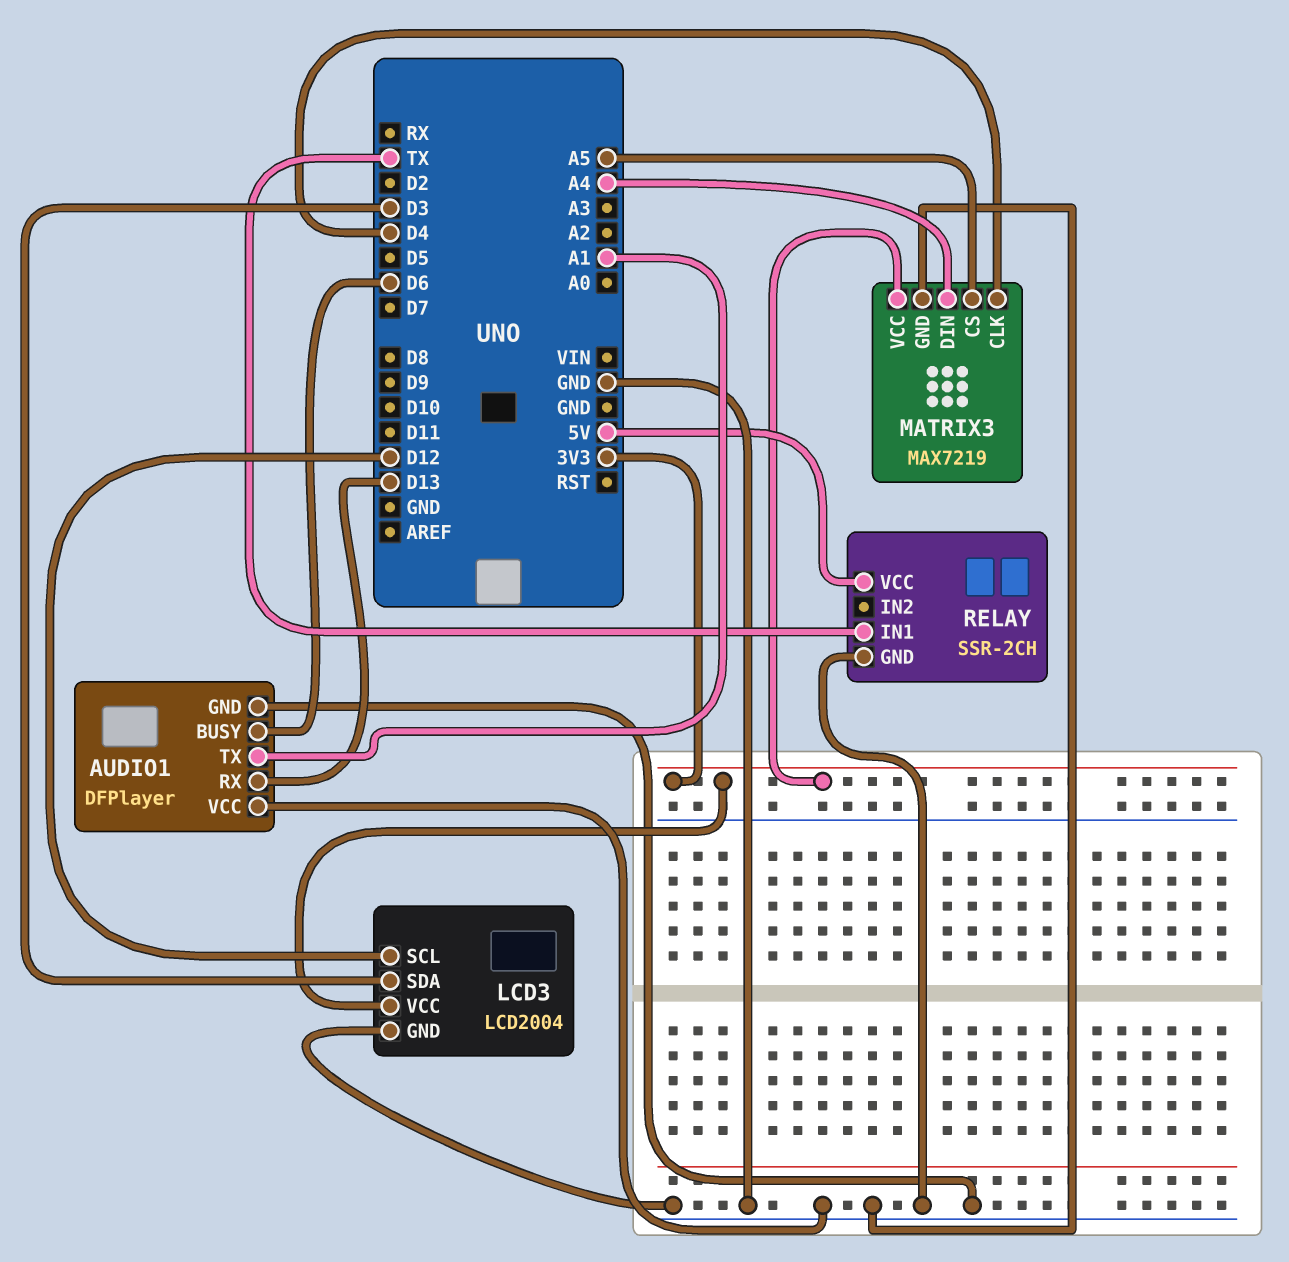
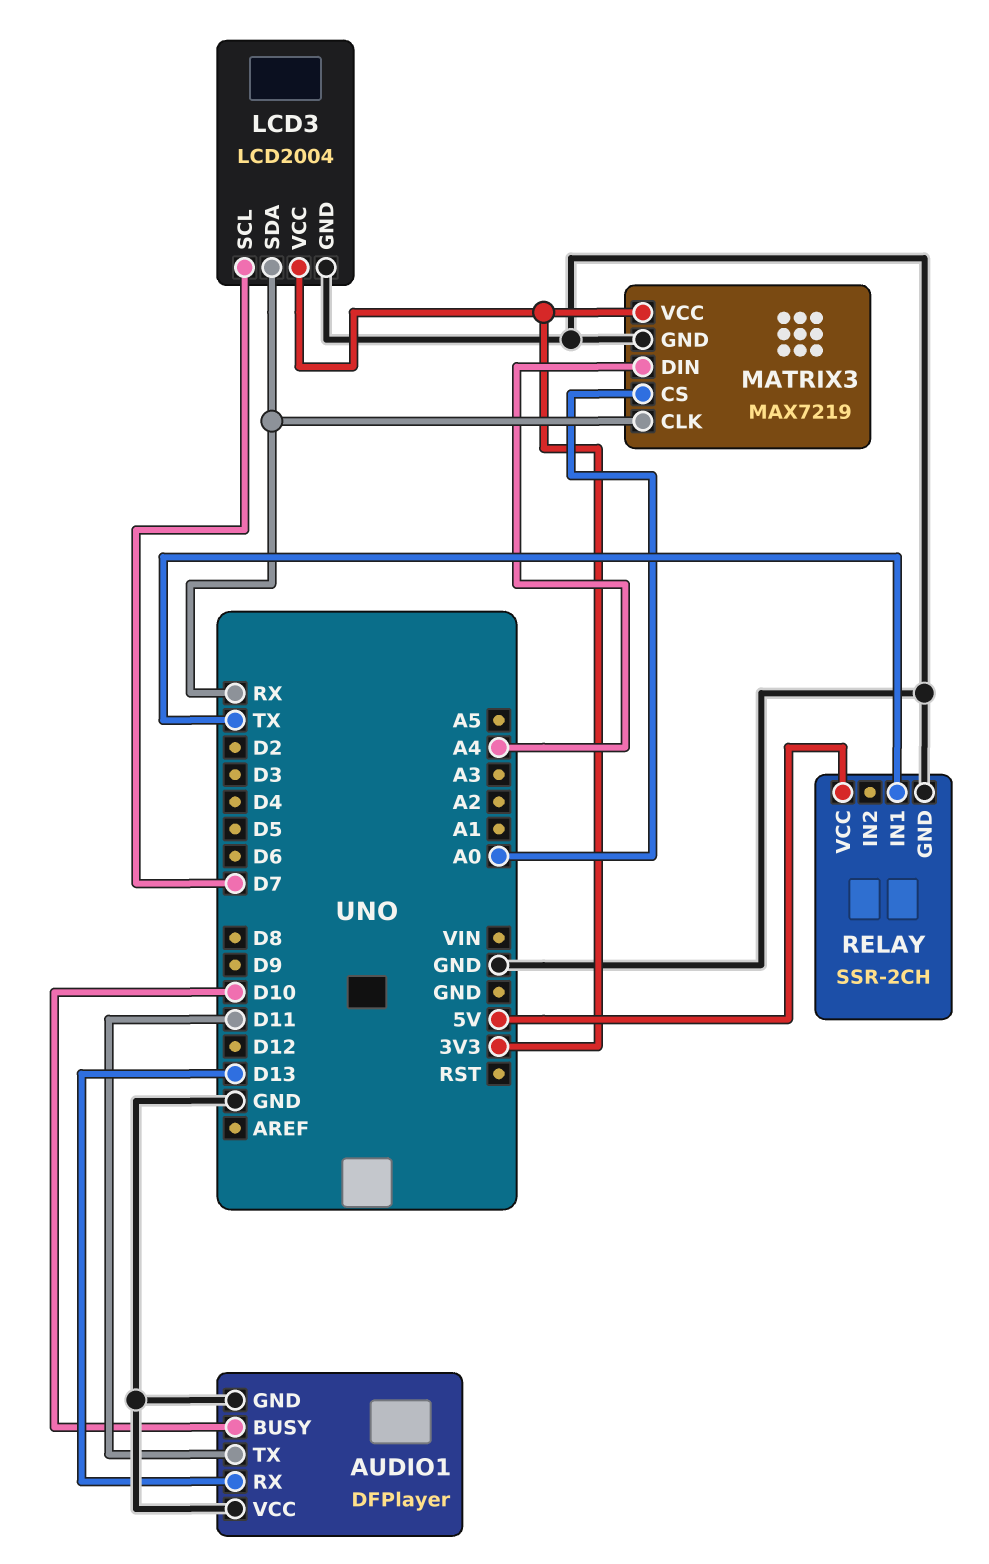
AUDIO1 pin BUSY: D6 -> D10
AUDIO1 pin TX: A1 -> D11
LCD3 pin SCL: D12 -> D7
LCD3 pin SDA: D3 -> RX
MATRIX3 pin CLK: D4 -> RX
MATRIX3 pin CS: A5 -> A0

